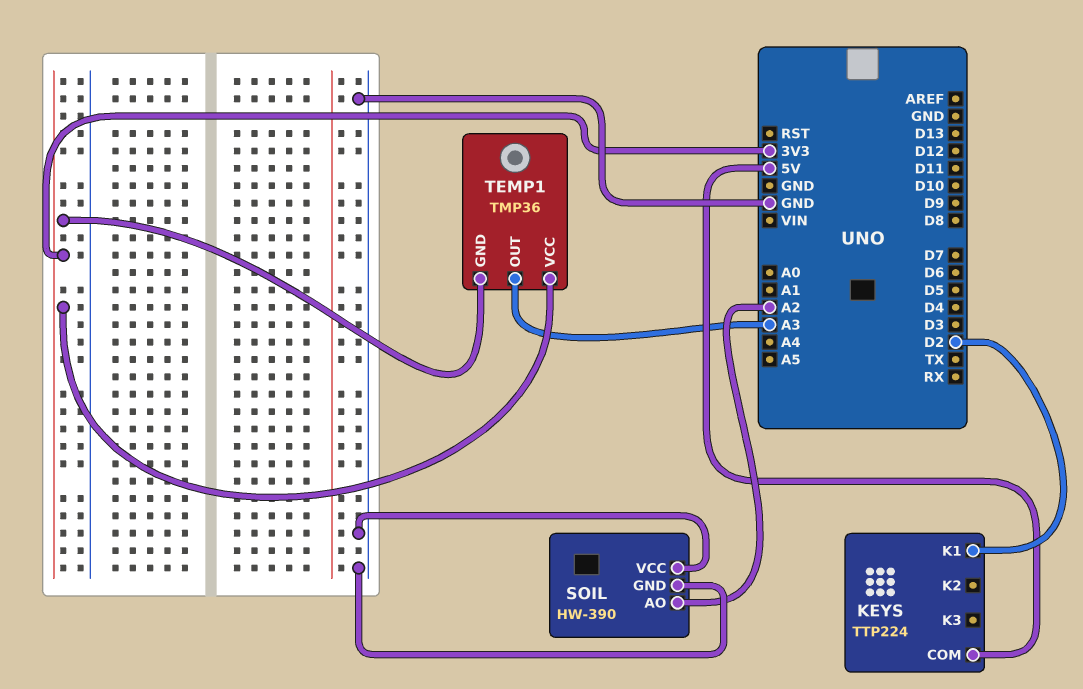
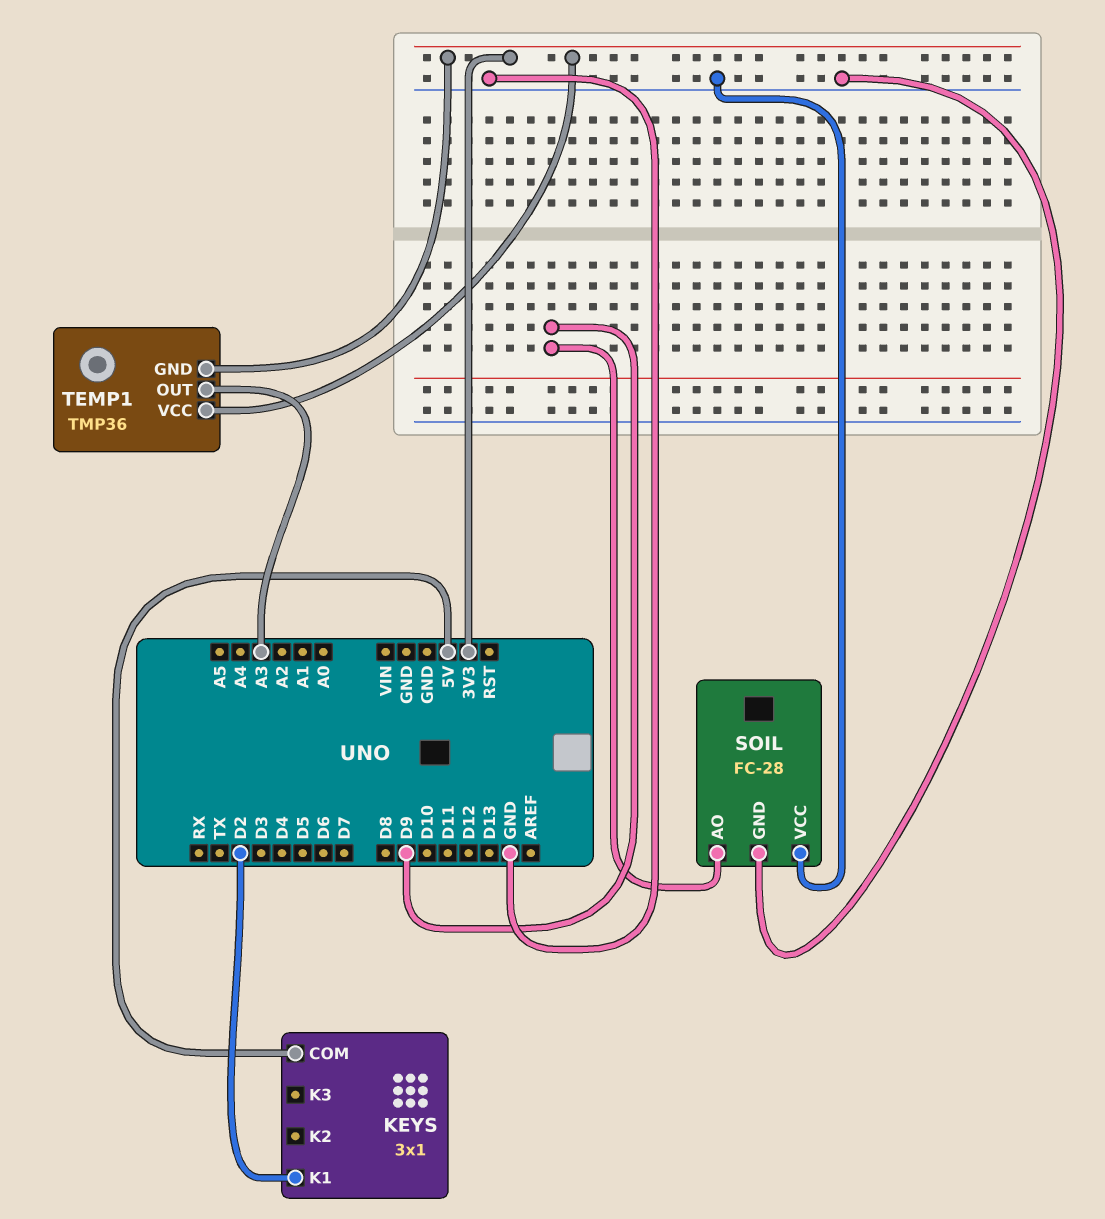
KEYS: TTP224 -> 3x1
SOIL: HW-390 -> FC-28
SOIL pin AO: A2 -> D9

